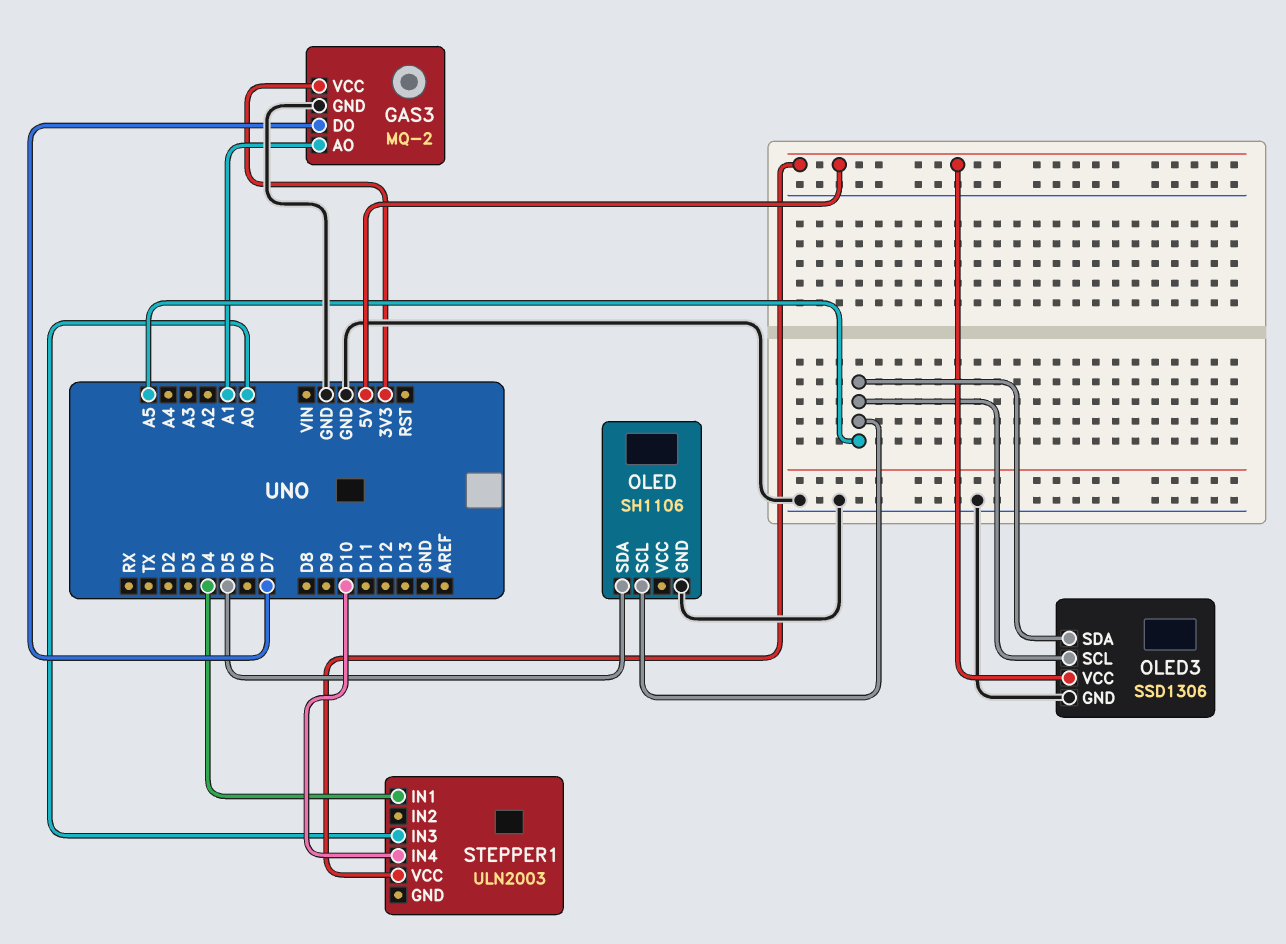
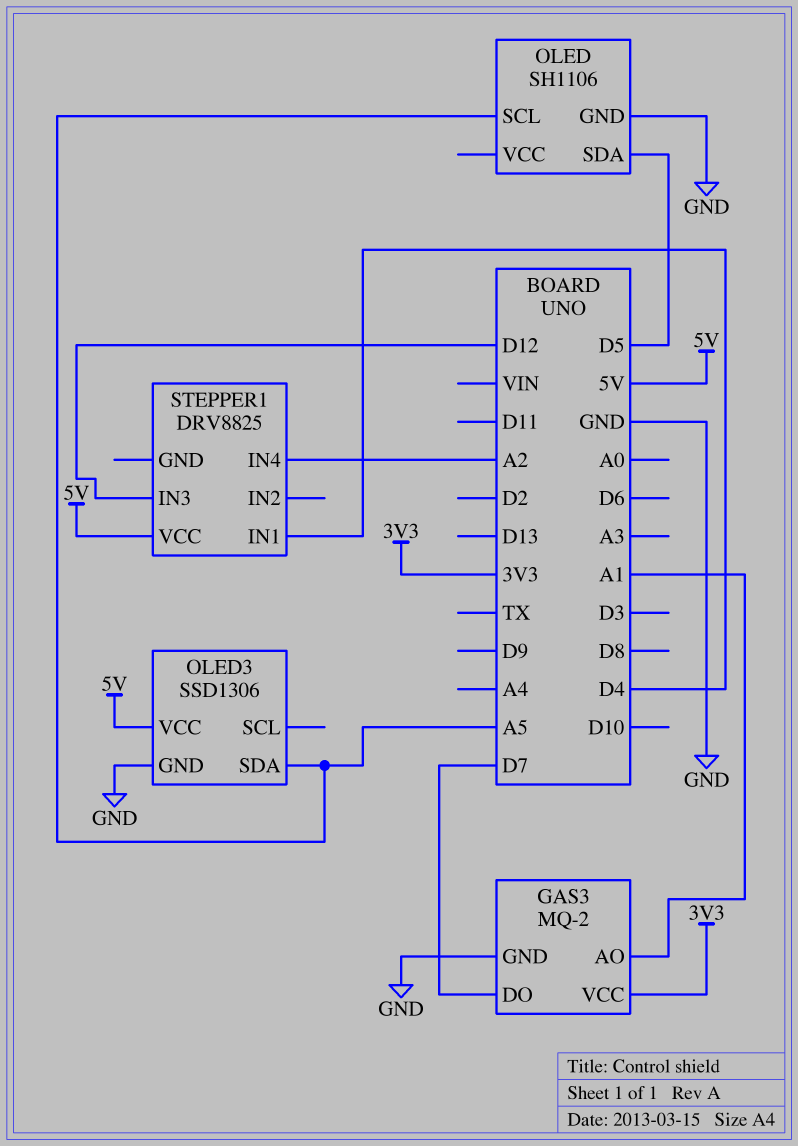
OLED3 pin SCL: A5 -> none
STEPPER1: ULN2003 -> DRV8825
STEPPER1 pin IN3: A0 -> D12
STEPPER1 pin IN4: D10 -> A2

